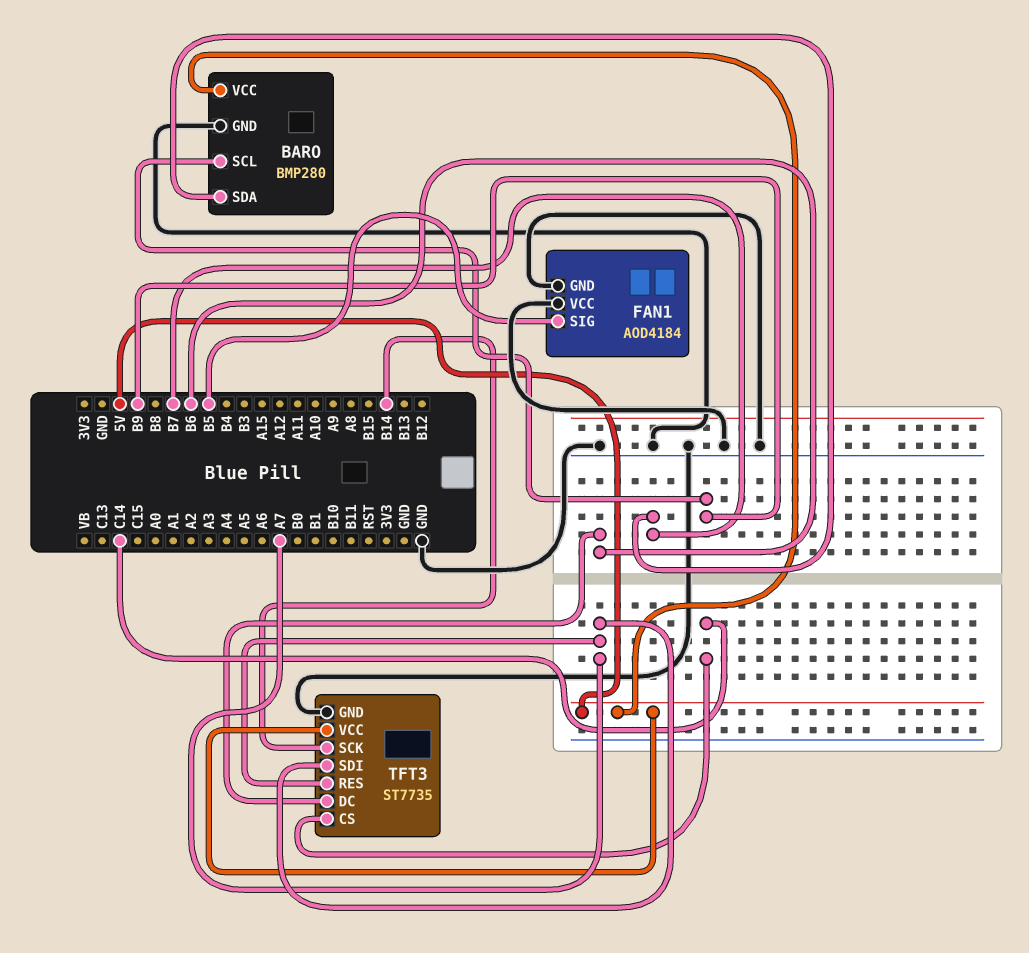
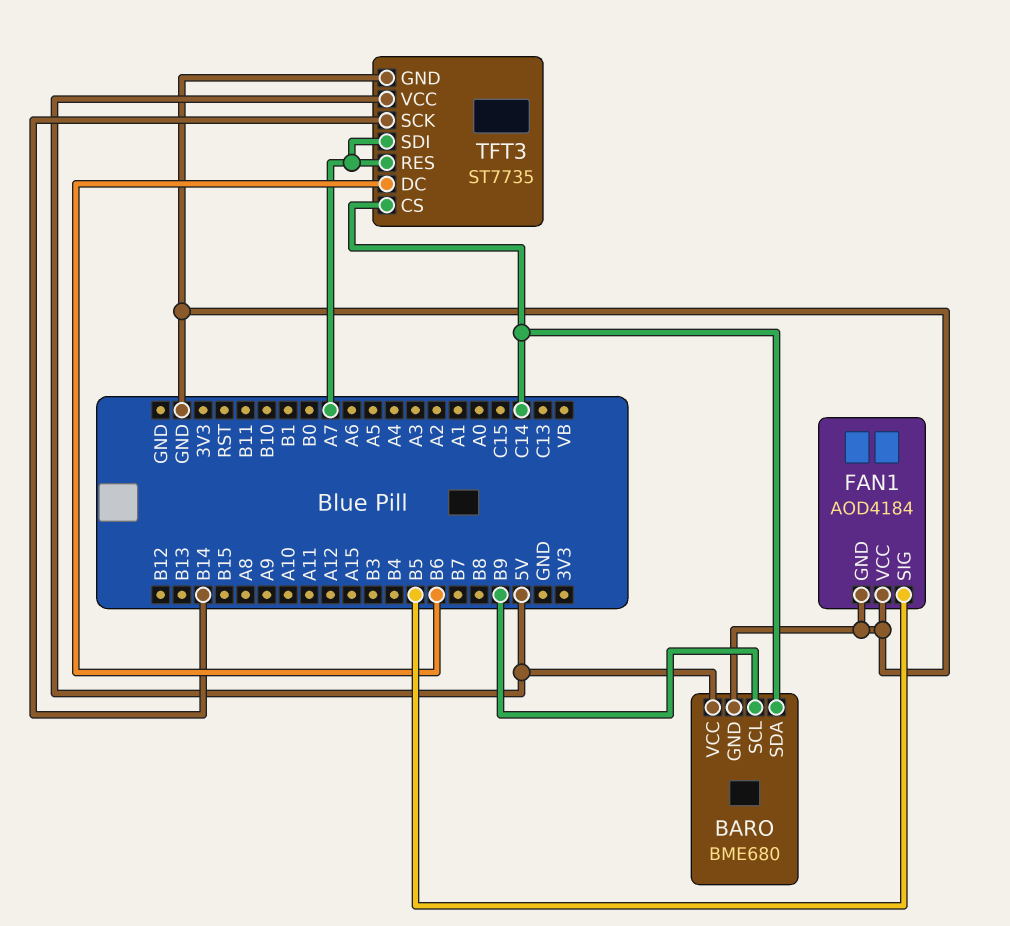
BARO: BMP280 -> BME680
BARO pin SDA: B7 -> C14

